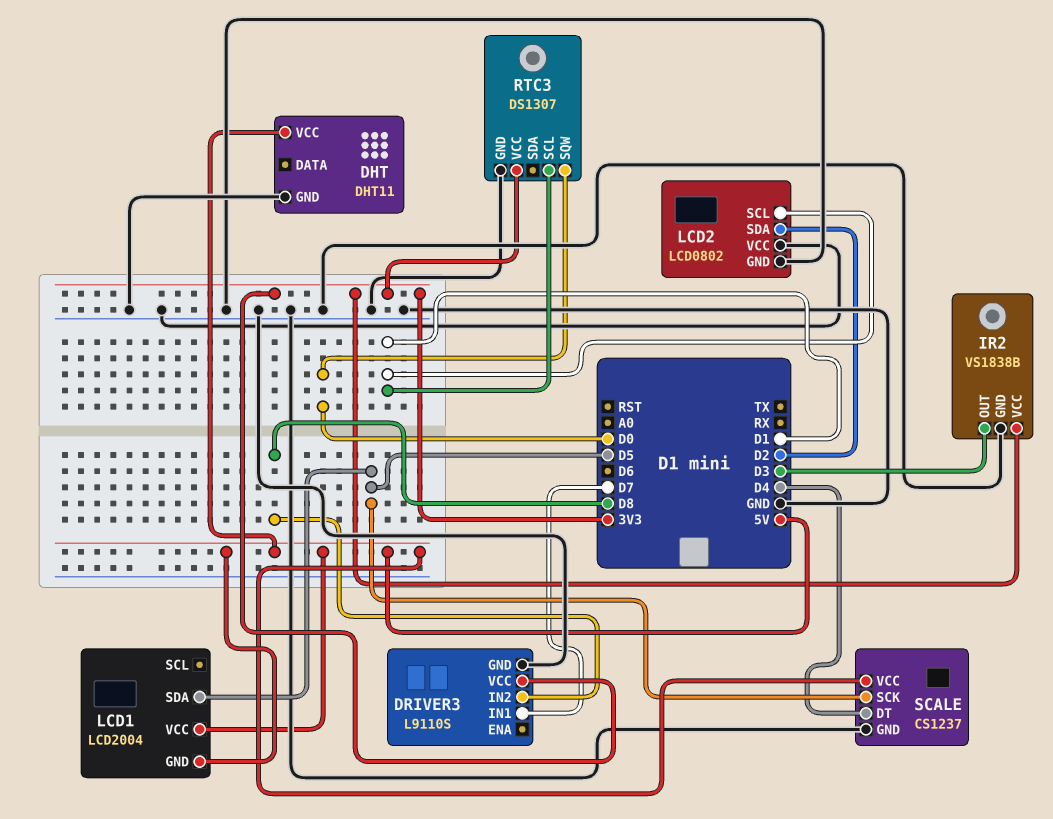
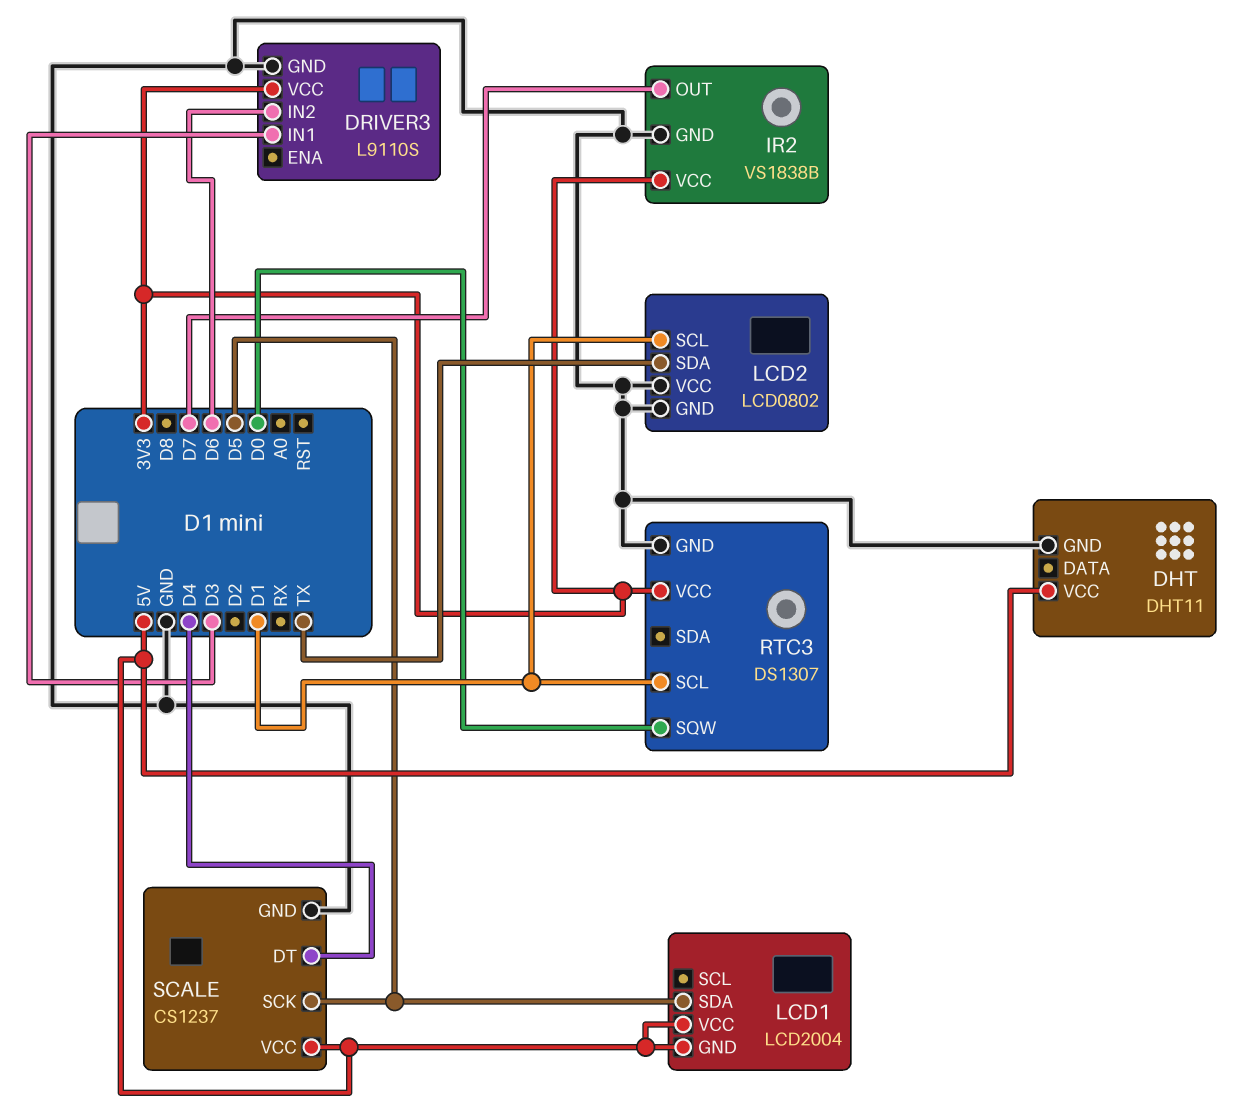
DRIVER3 pin IN1: D7 -> D3
DRIVER3 pin IN2: D8 -> D6
IR2 pin OUT: D3 -> D7
LCD2 pin SDA: D2 -> TX

